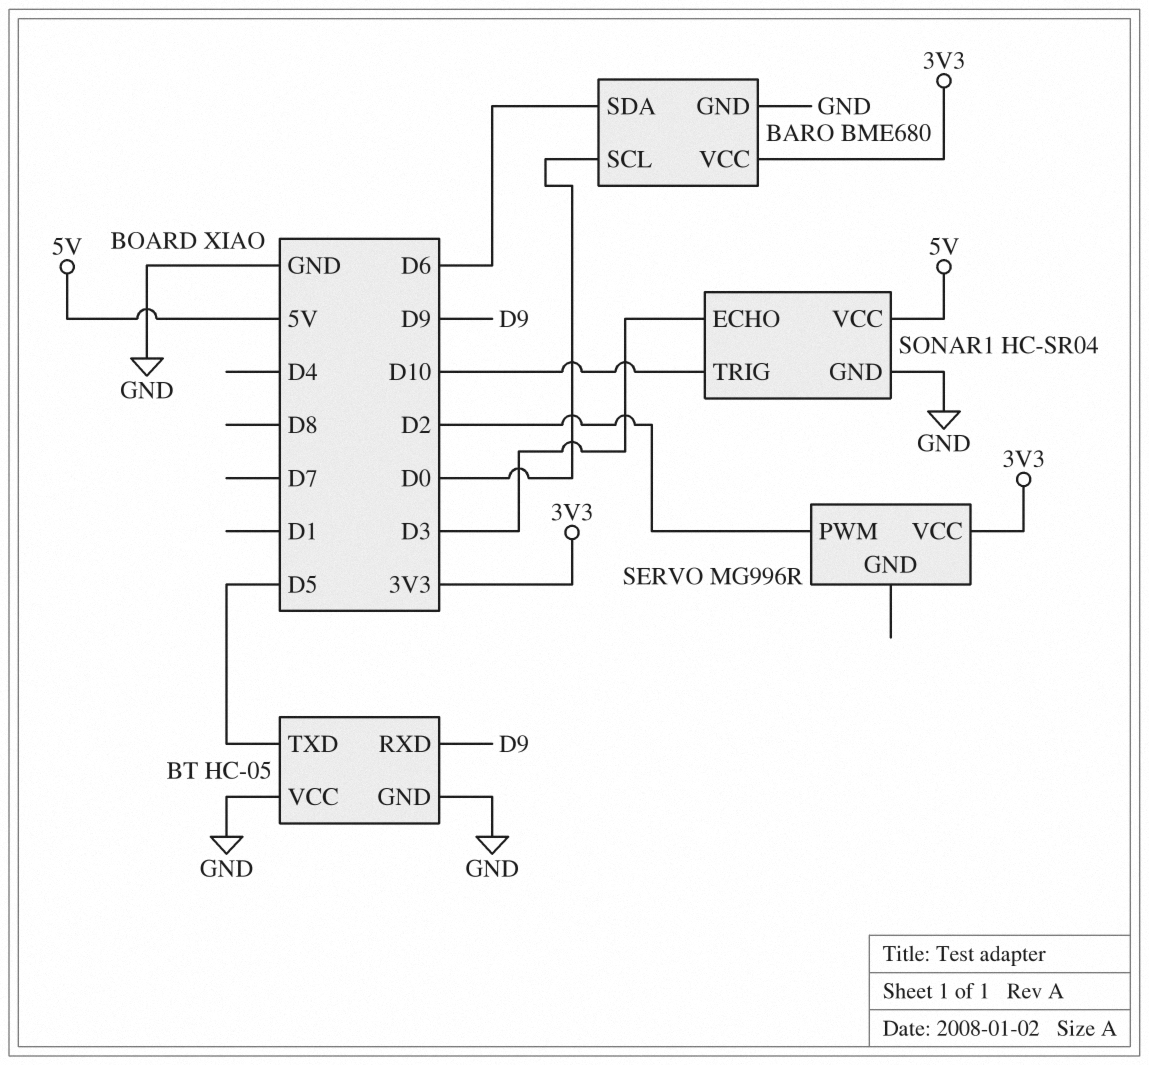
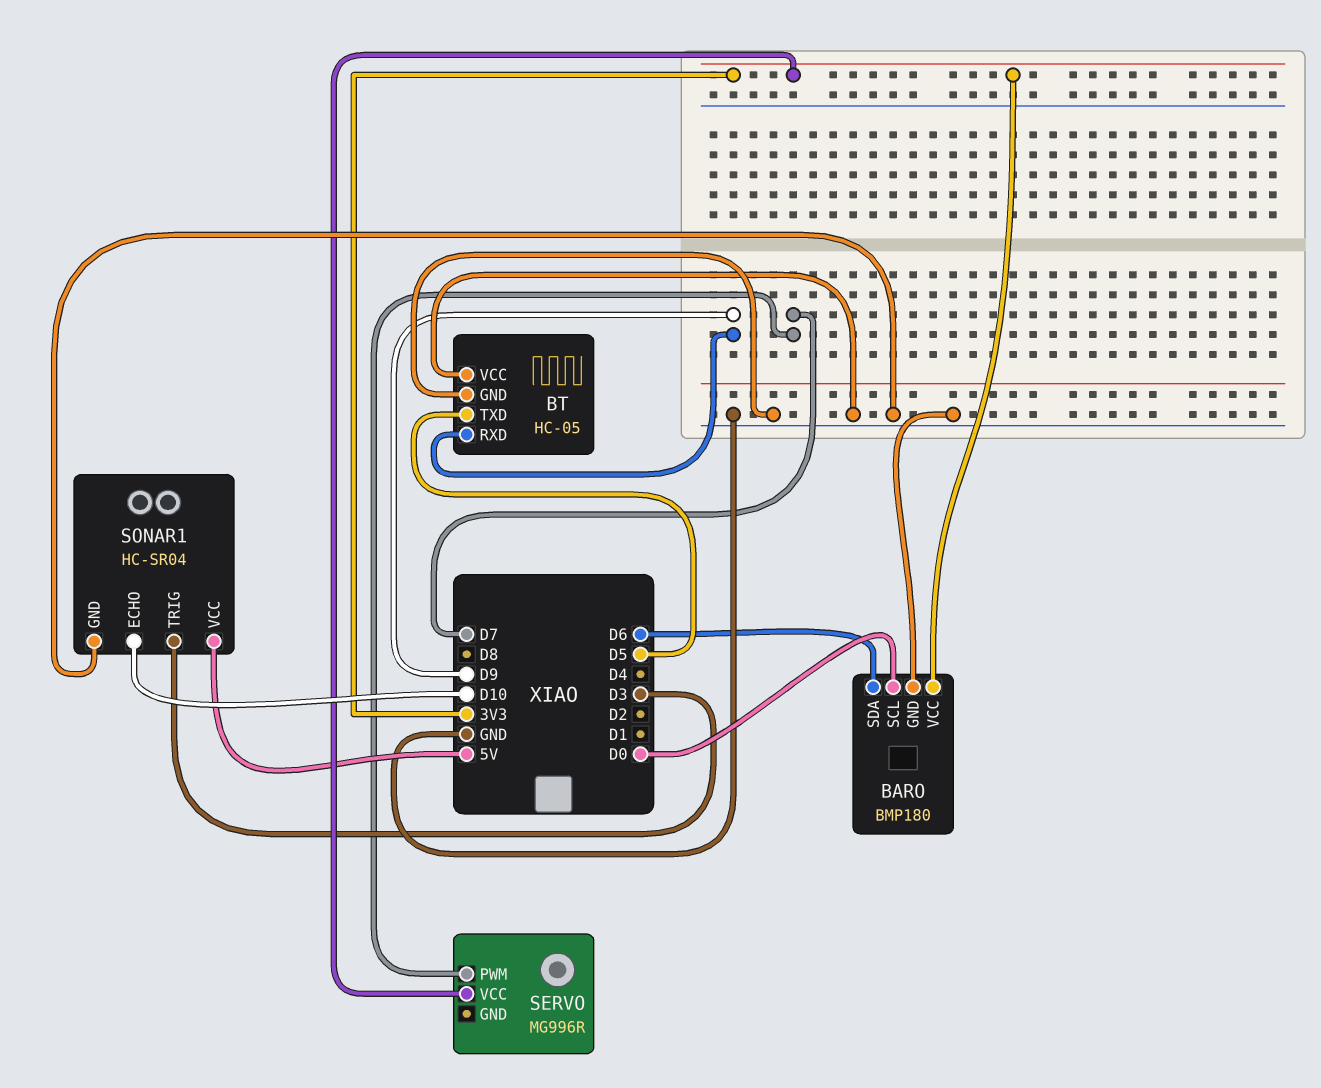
BARO: BME680 -> BMP180
SERVO pin PWM: D2 -> D7
SONAR1 pin ECHO: D3 -> D10
SONAR1 pin TRIG: D10 -> D3

